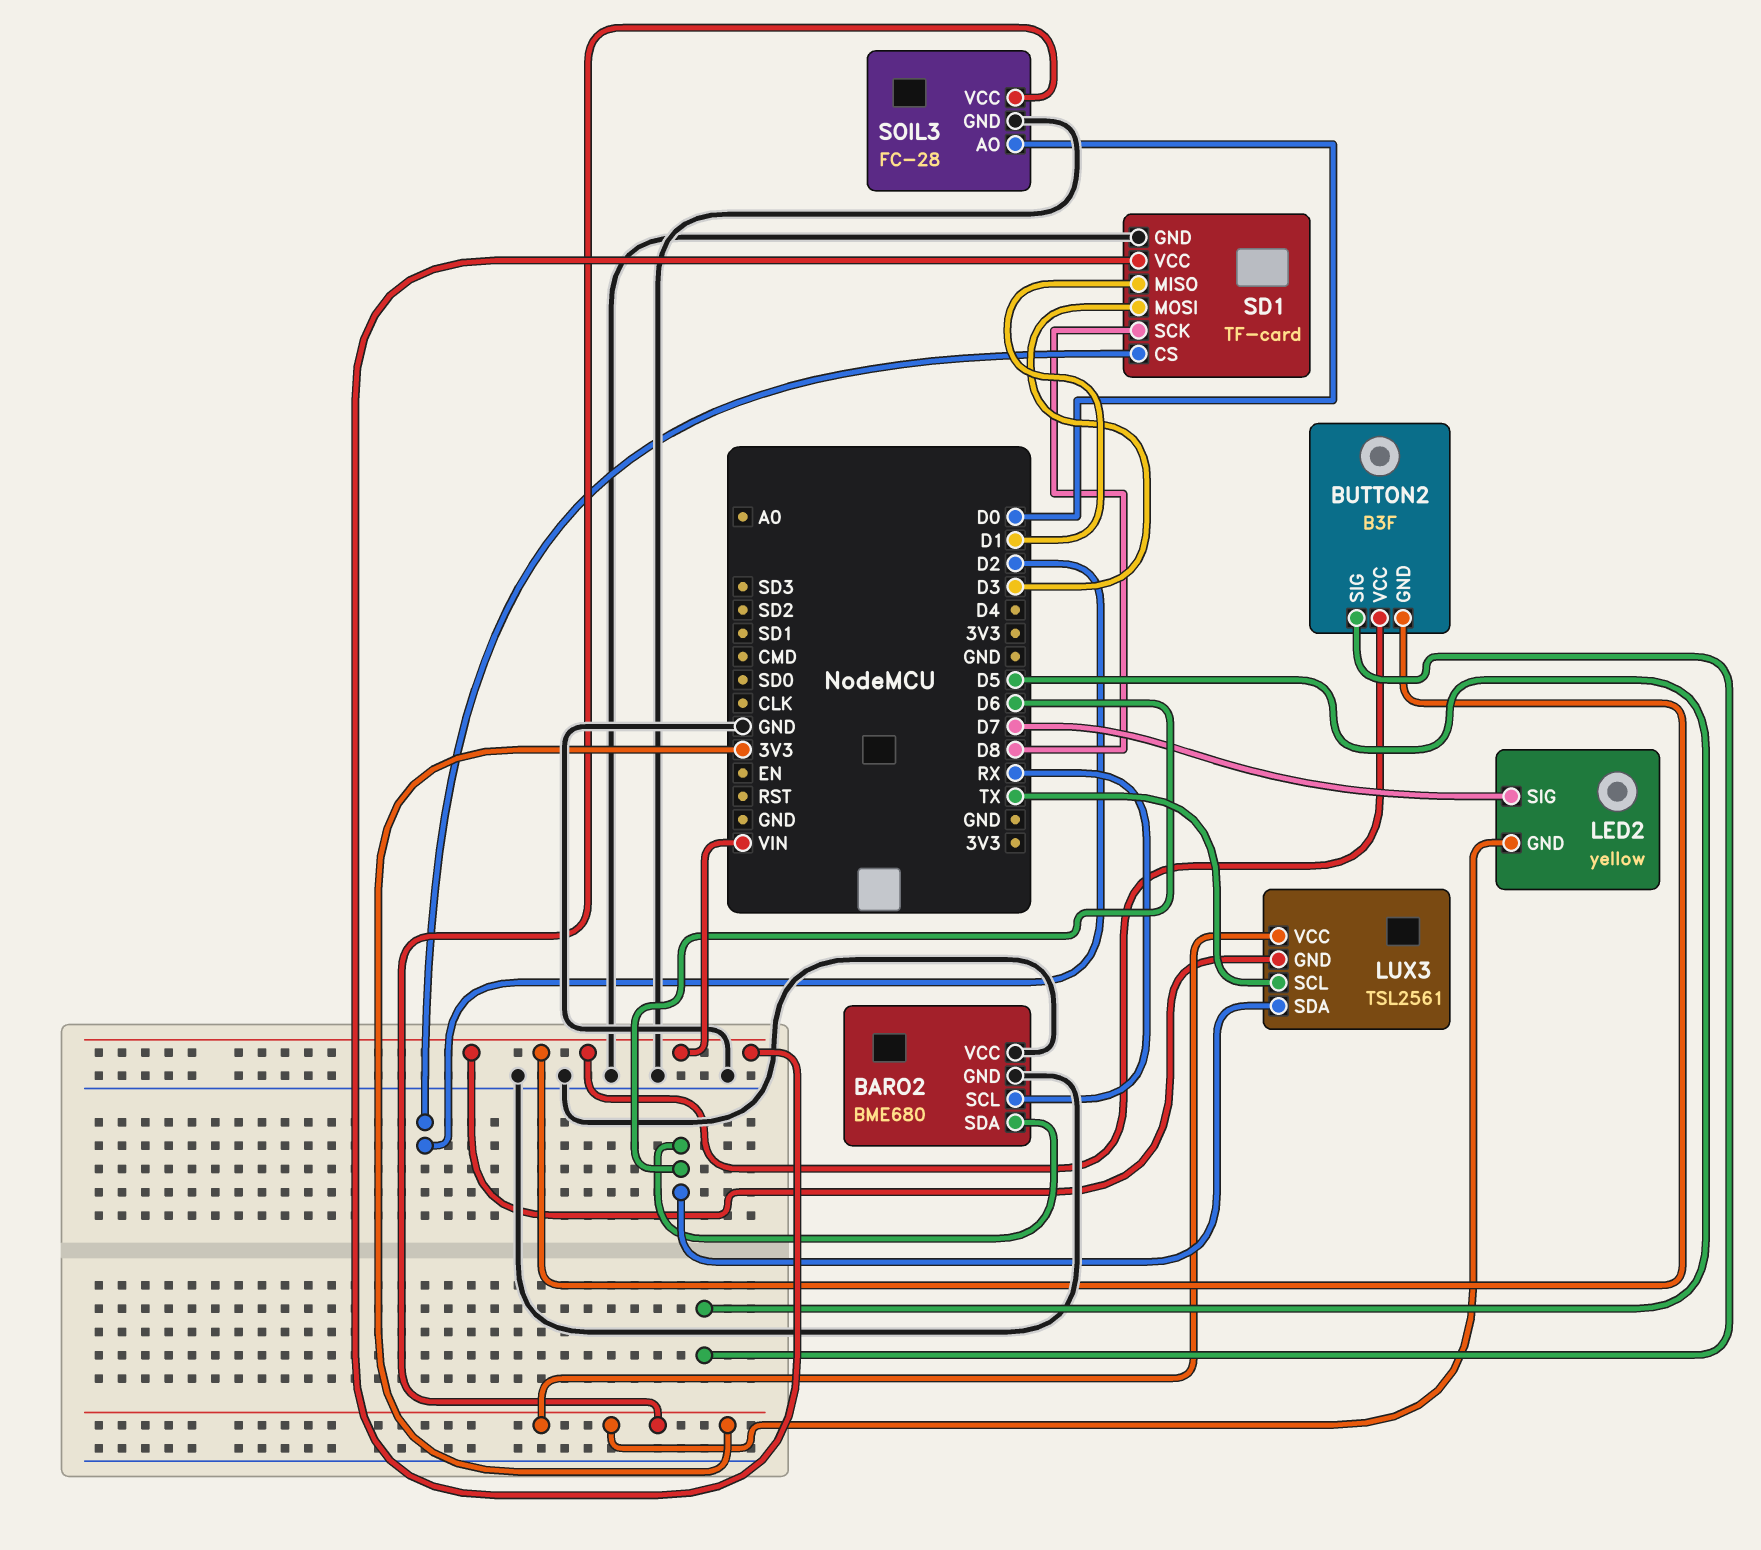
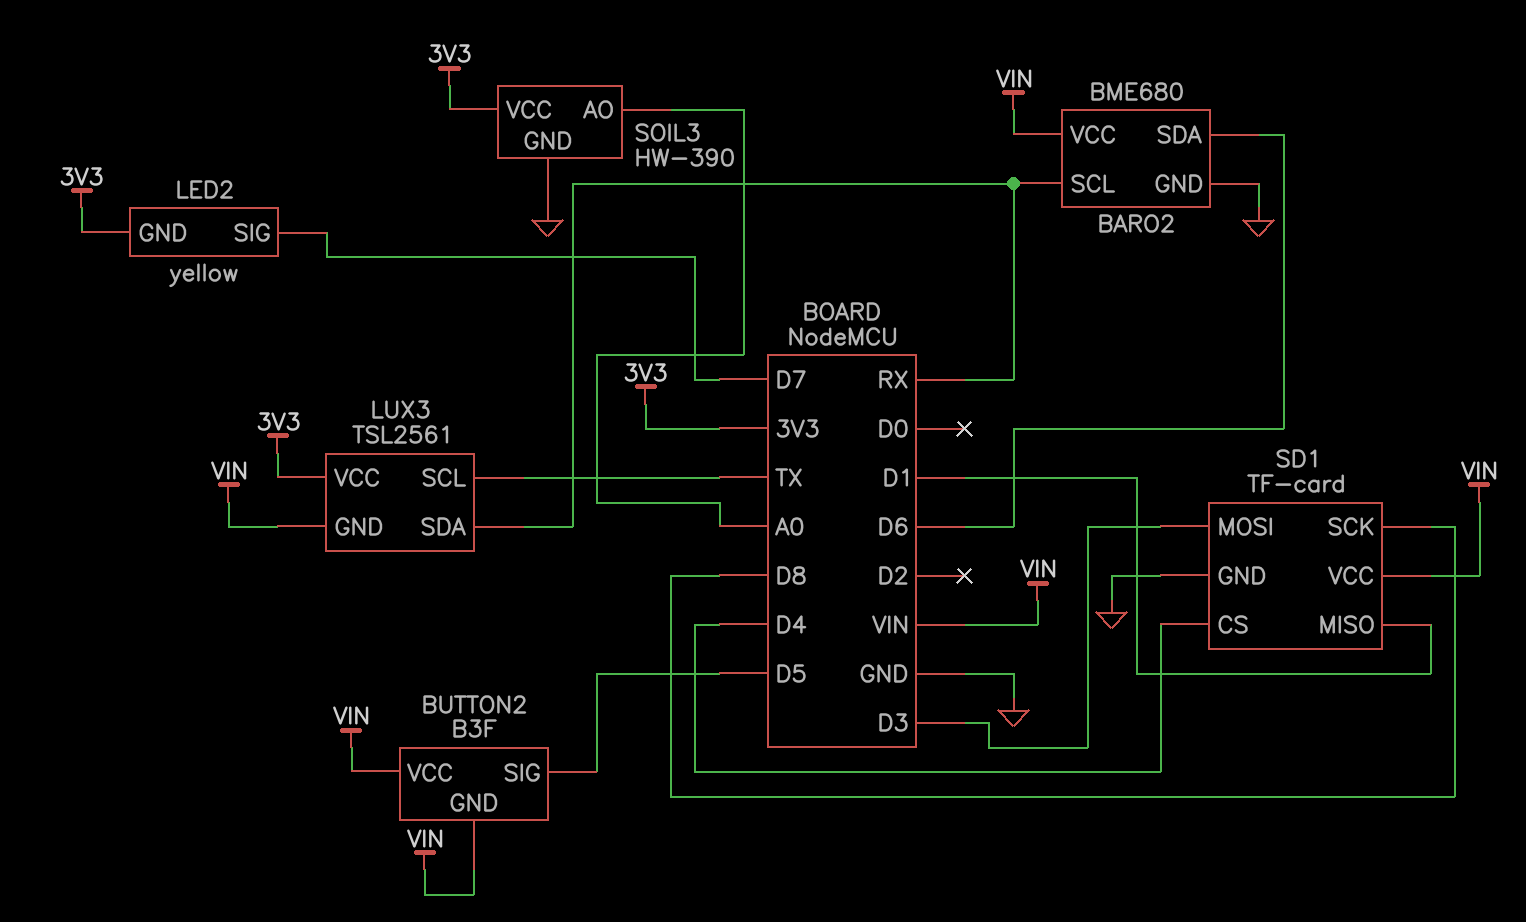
BARO2 pin VCC: GND -> VIN
LUX3 pin SDA: D6 -> RX
SD1 pin CS: D2 -> D4
SOIL3: FC-28 -> HW-390
SOIL3 pin AO: D0 -> A0

